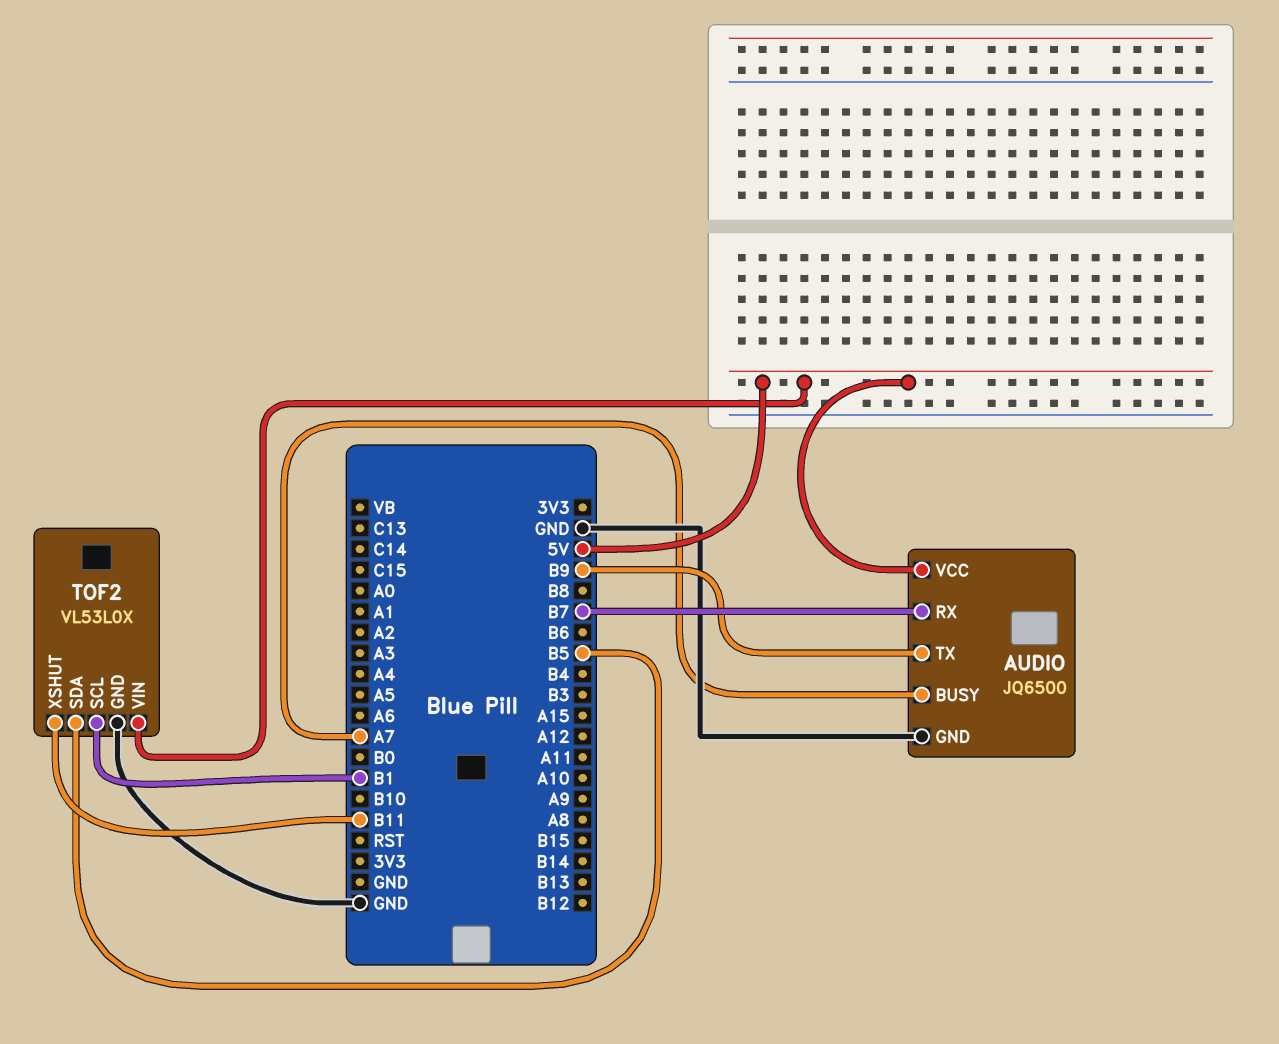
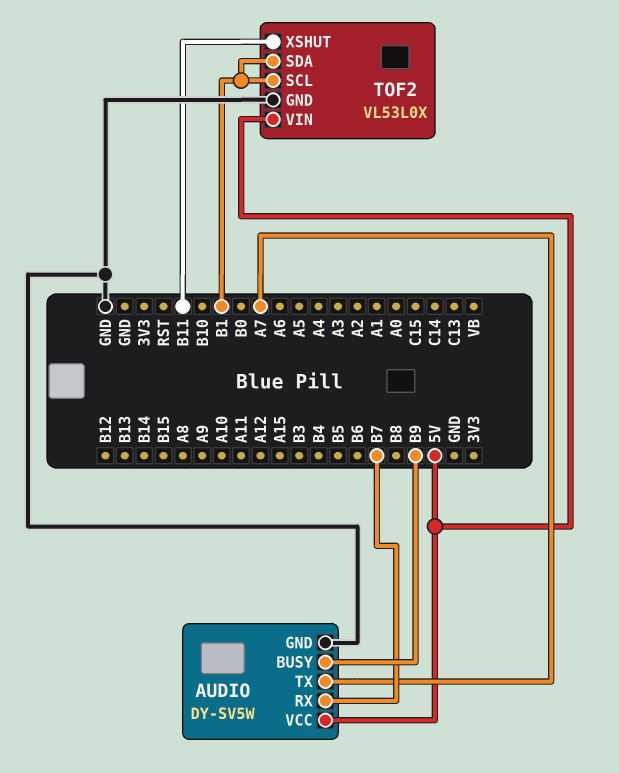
AUDIO: JQ6500 -> DY-SV5W
AUDIO pin BUSY: A7 -> B9
AUDIO pin TX: B9 -> A7
TOF2 pin SDA: B5 -> B1

